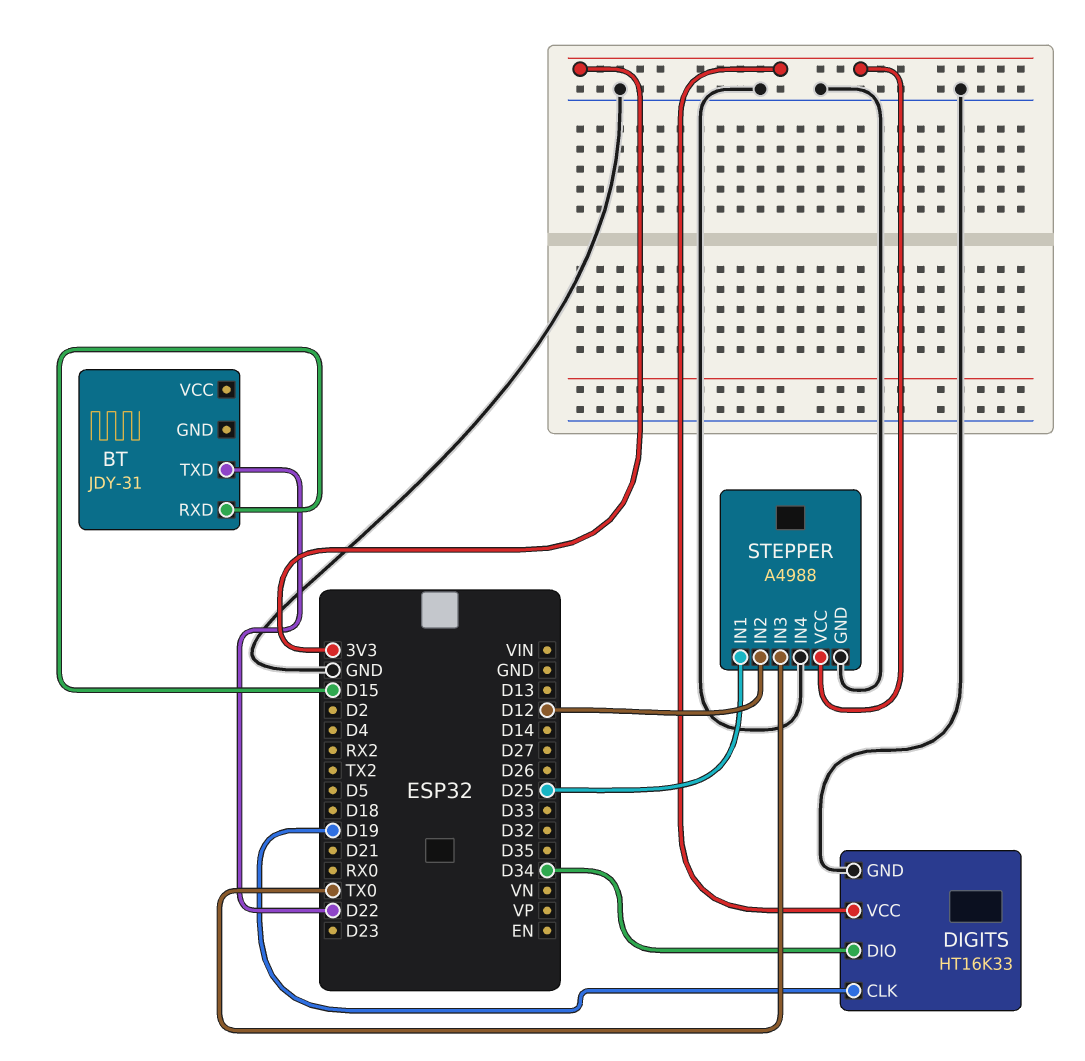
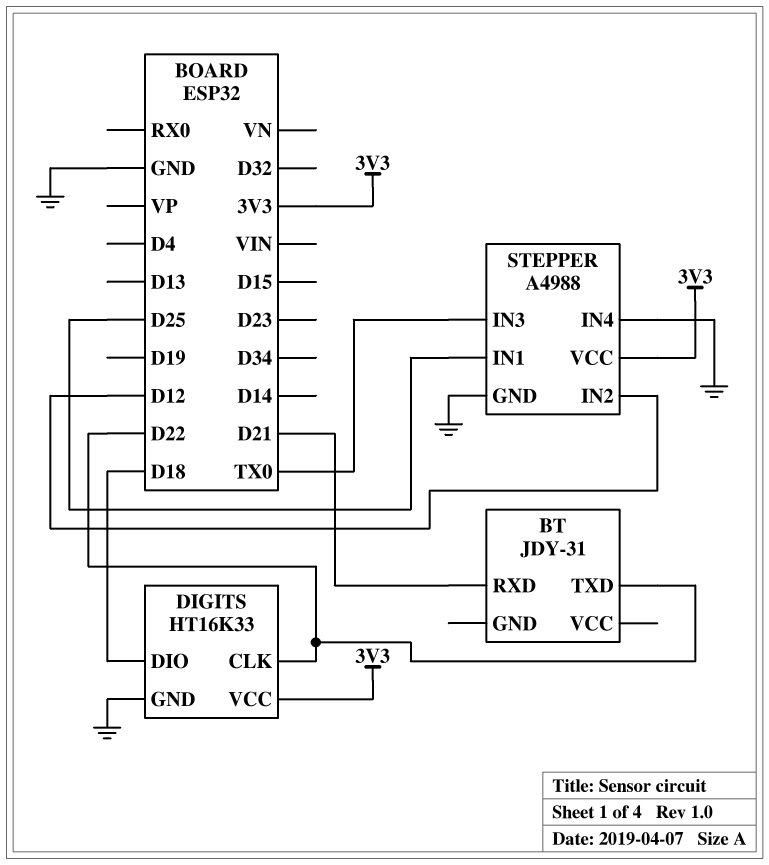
BT pin RXD: D15 -> D21
DIGITS pin CLK: D19 -> D22
DIGITS pin DIO: D34 -> D18

